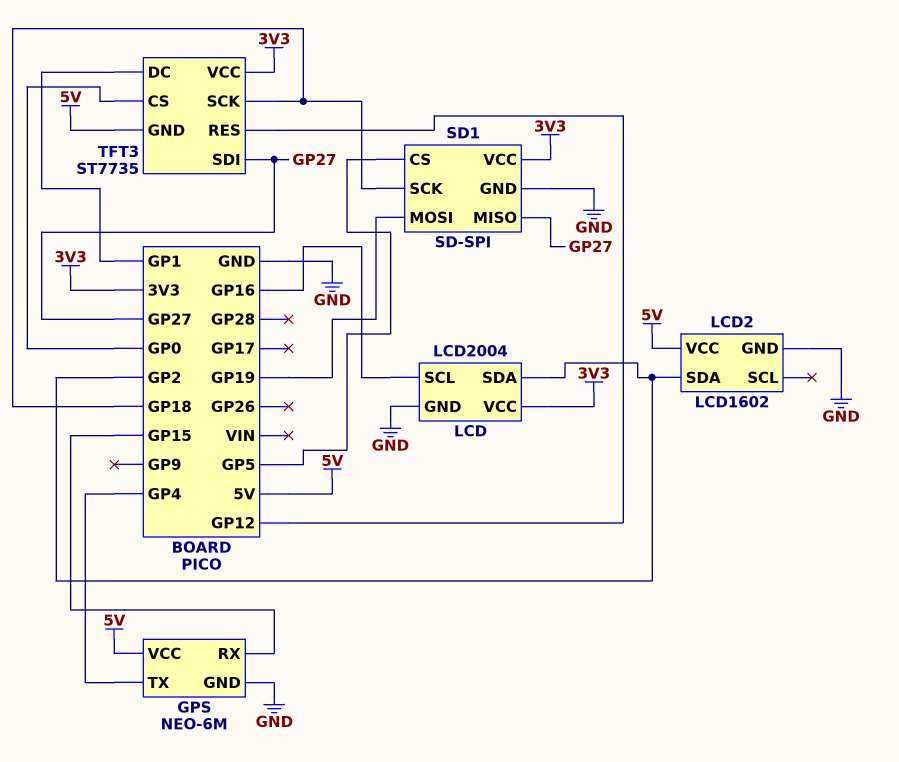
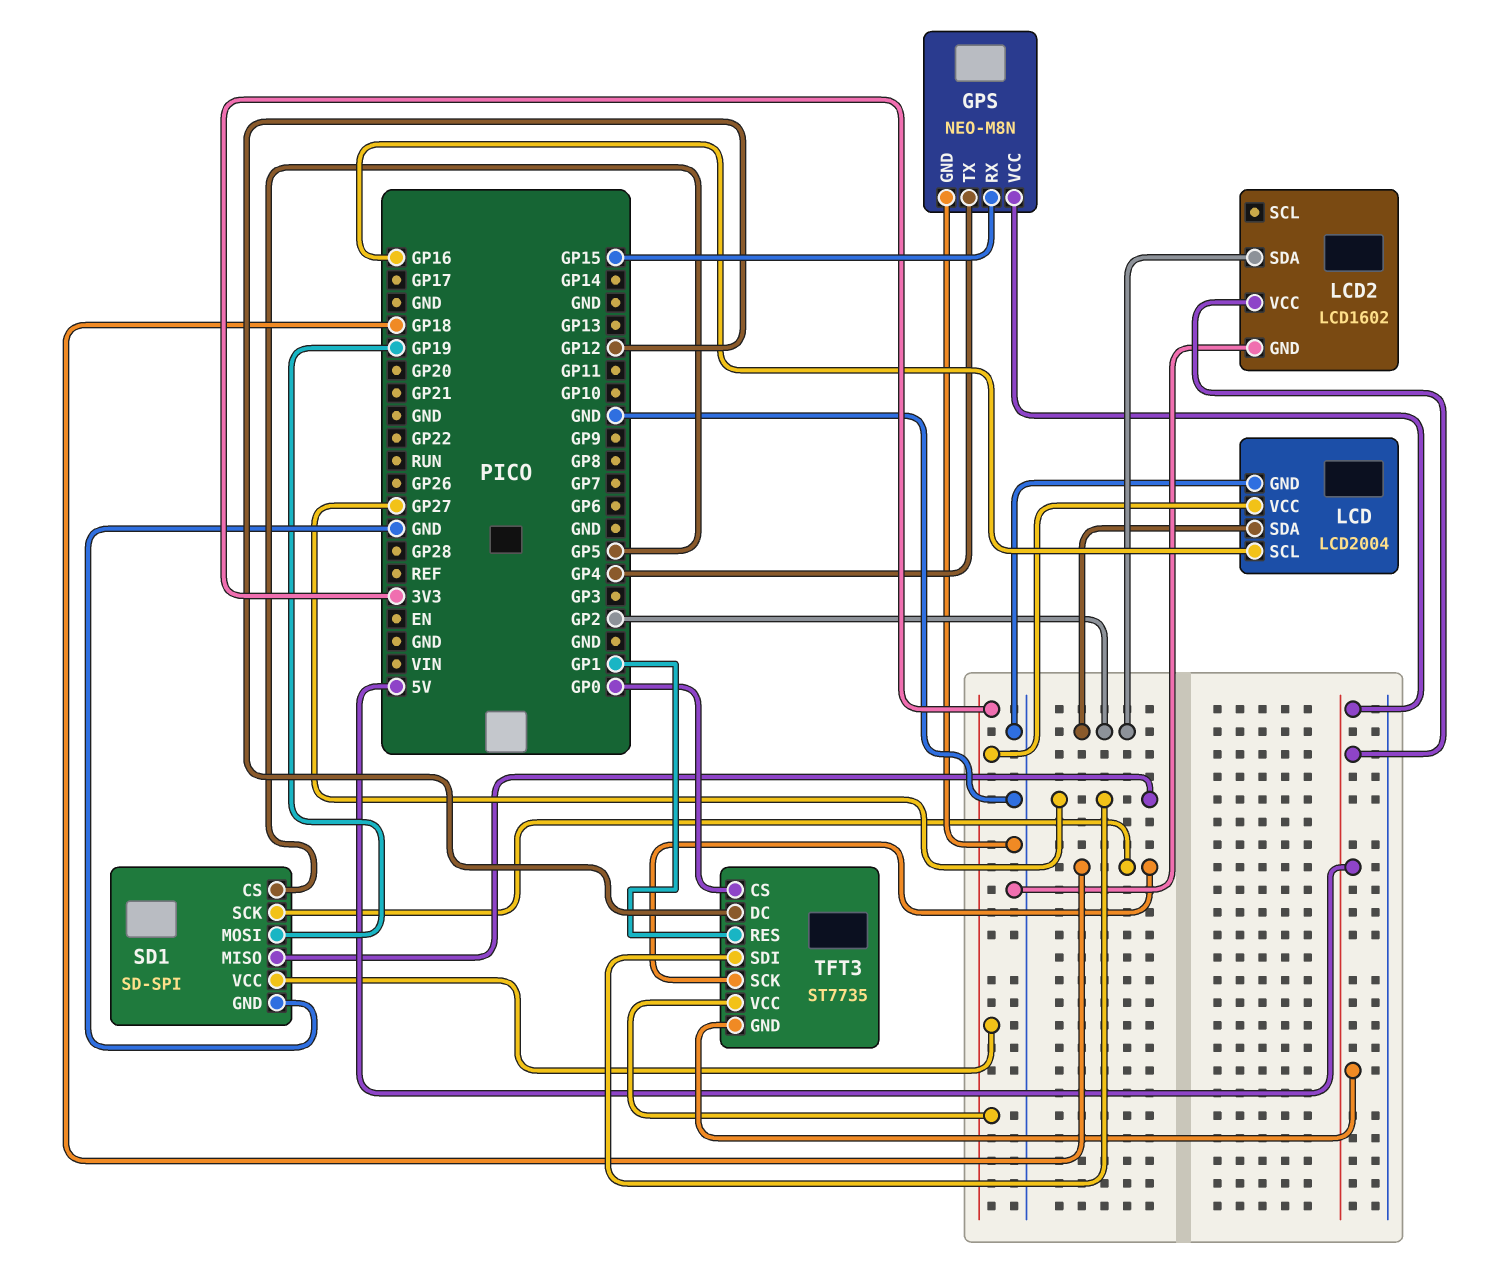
GPS: NEO-6M -> NEO-M8N
TFT3 pin DC: GP1 -> GP12
TFT3 pin RES: GP12 -> GP1

